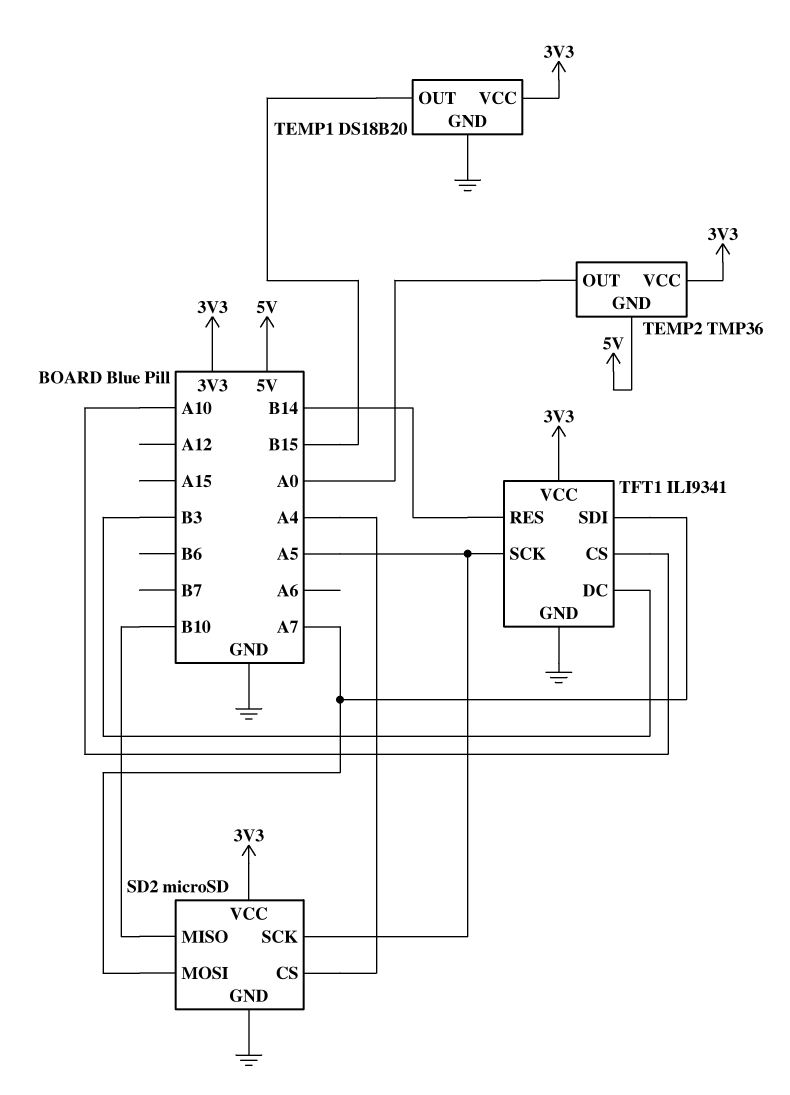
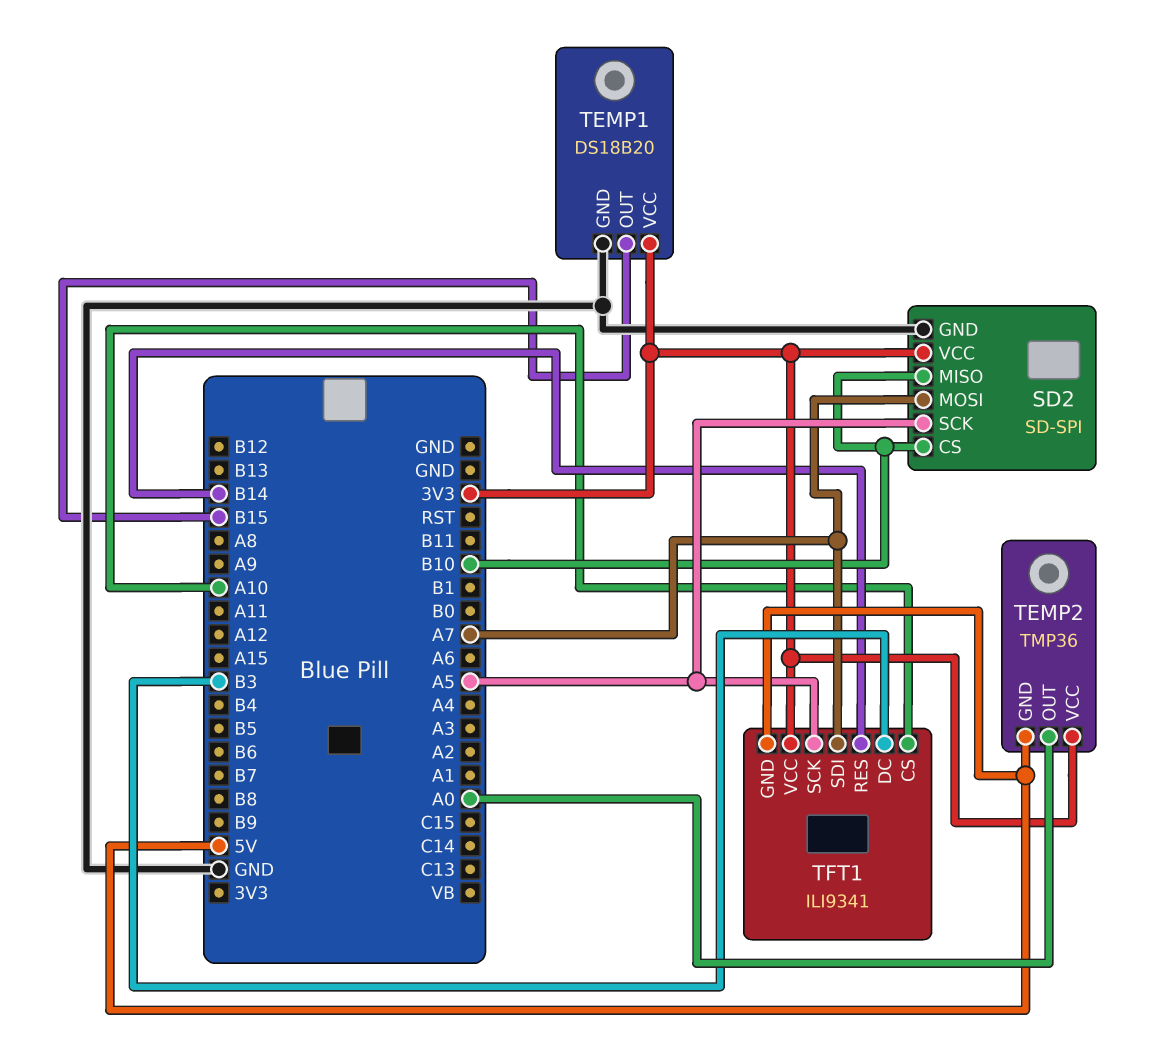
SD2: microSD -> SD-SPI
SD2 pin CS: A4 -> B10
TFT1 pin GND: GND -> 5V

